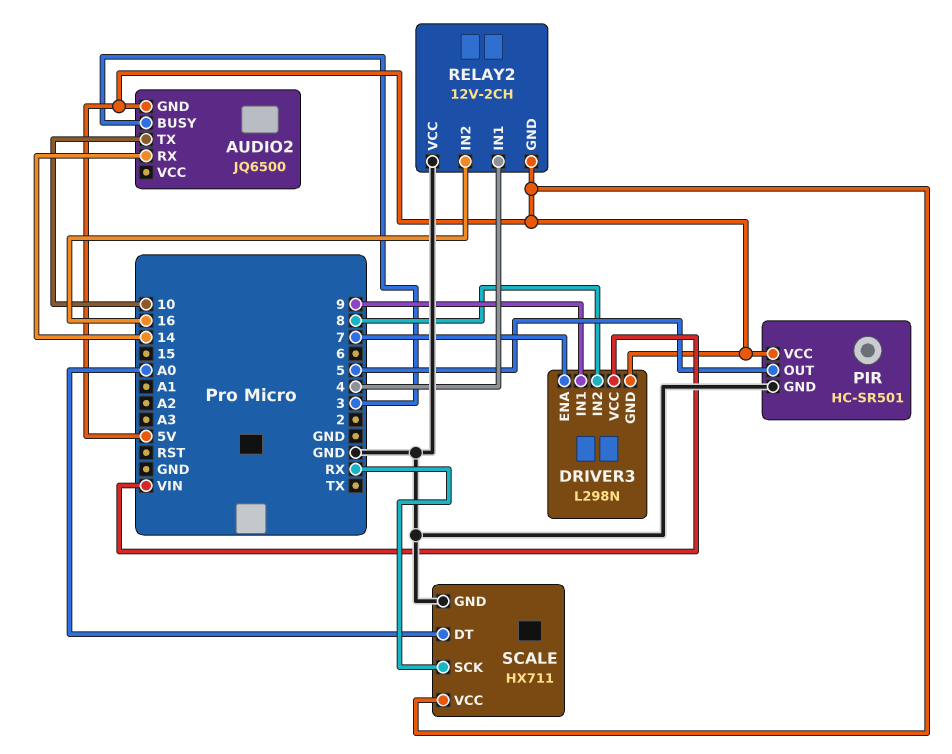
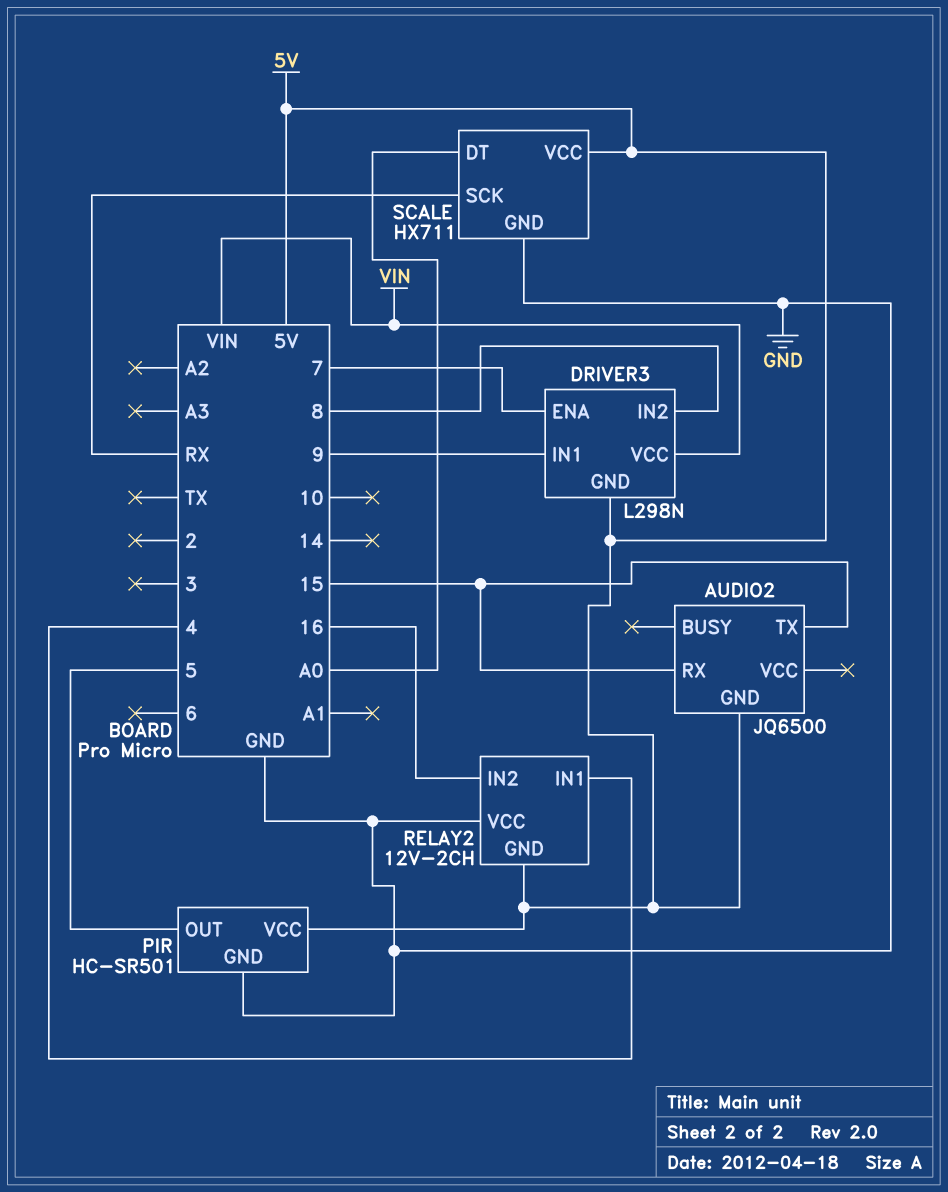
AUDIO2 pin BUSY: 3 -> none
AUDIO2 pin RX: 14 -> 15
AUDIO2 pin TX: 10 -> 15

